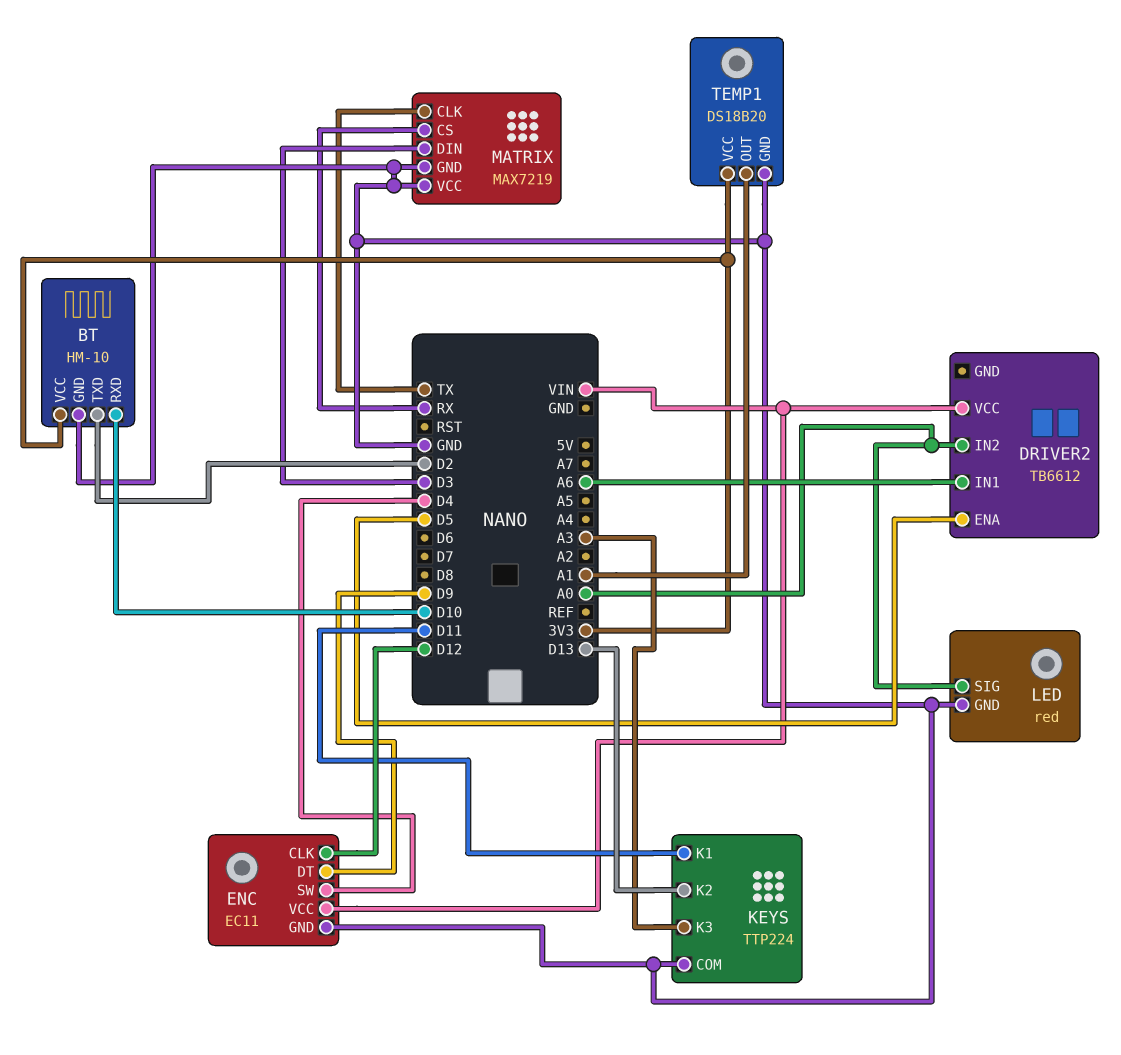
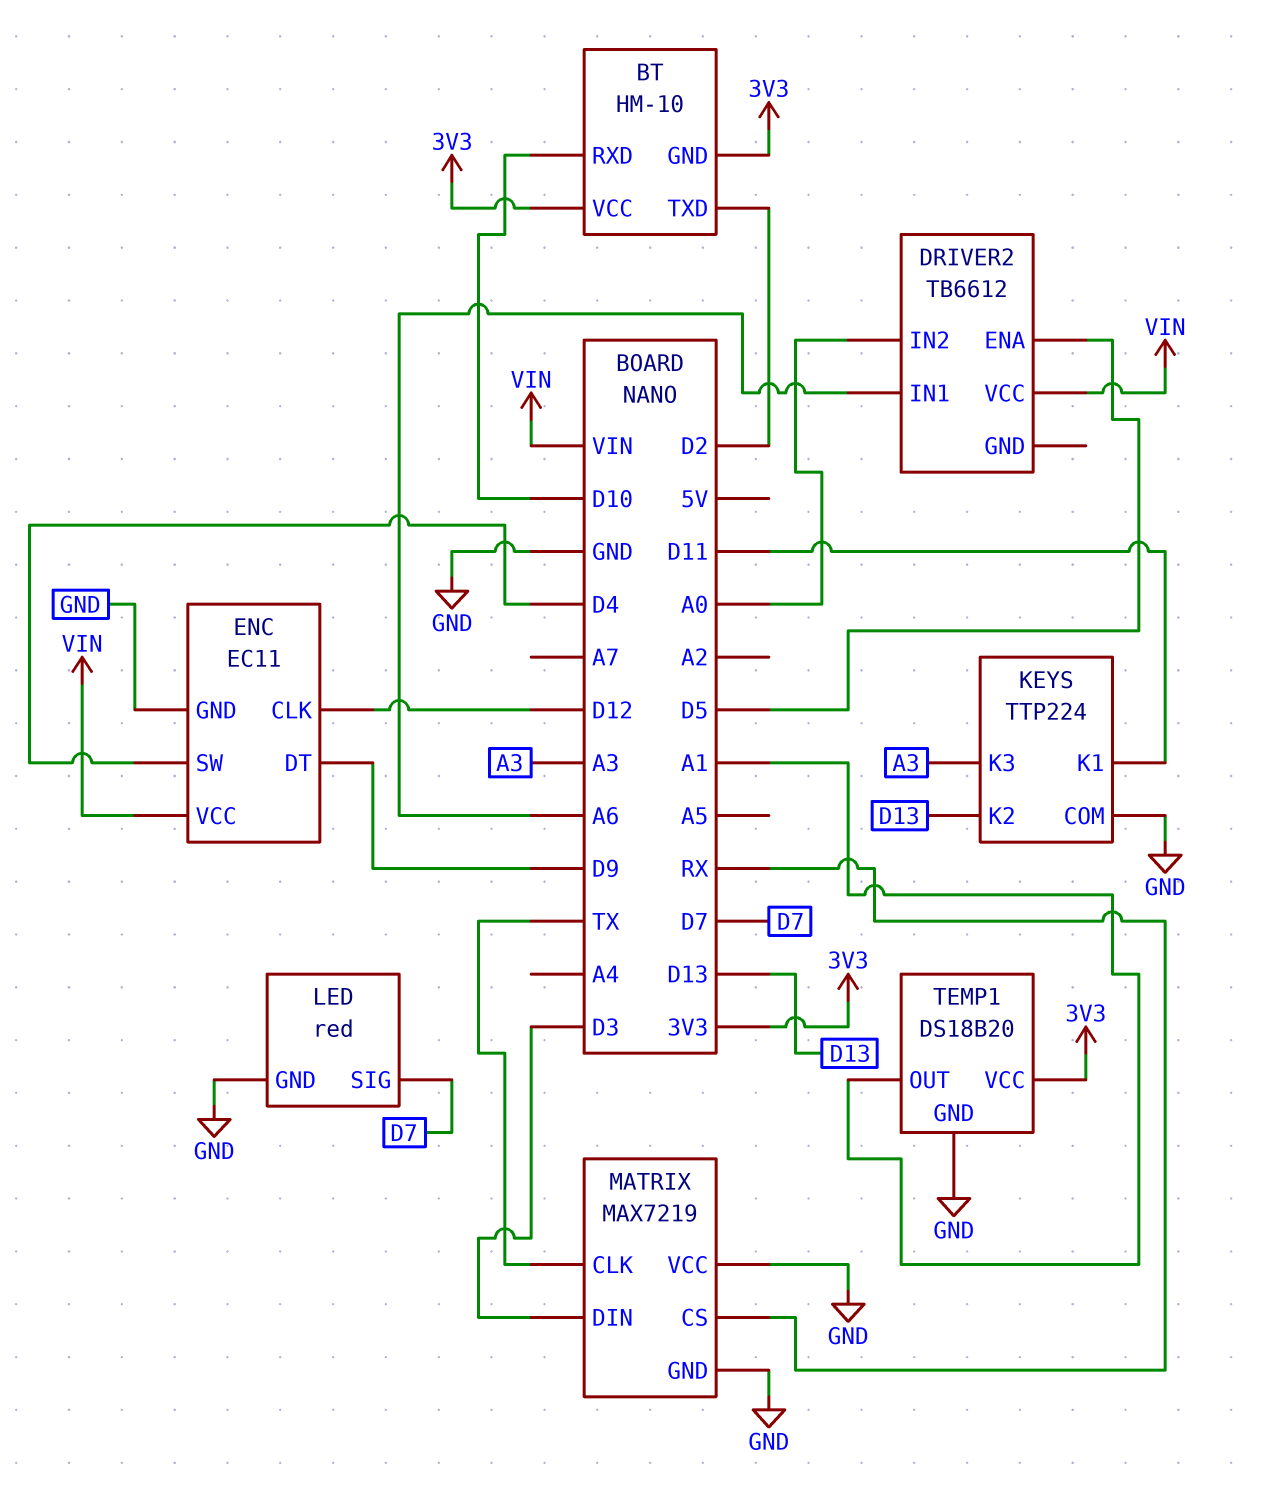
BT pin GND: GND -> 3V3
LED pin SIG: A0 -> D7

